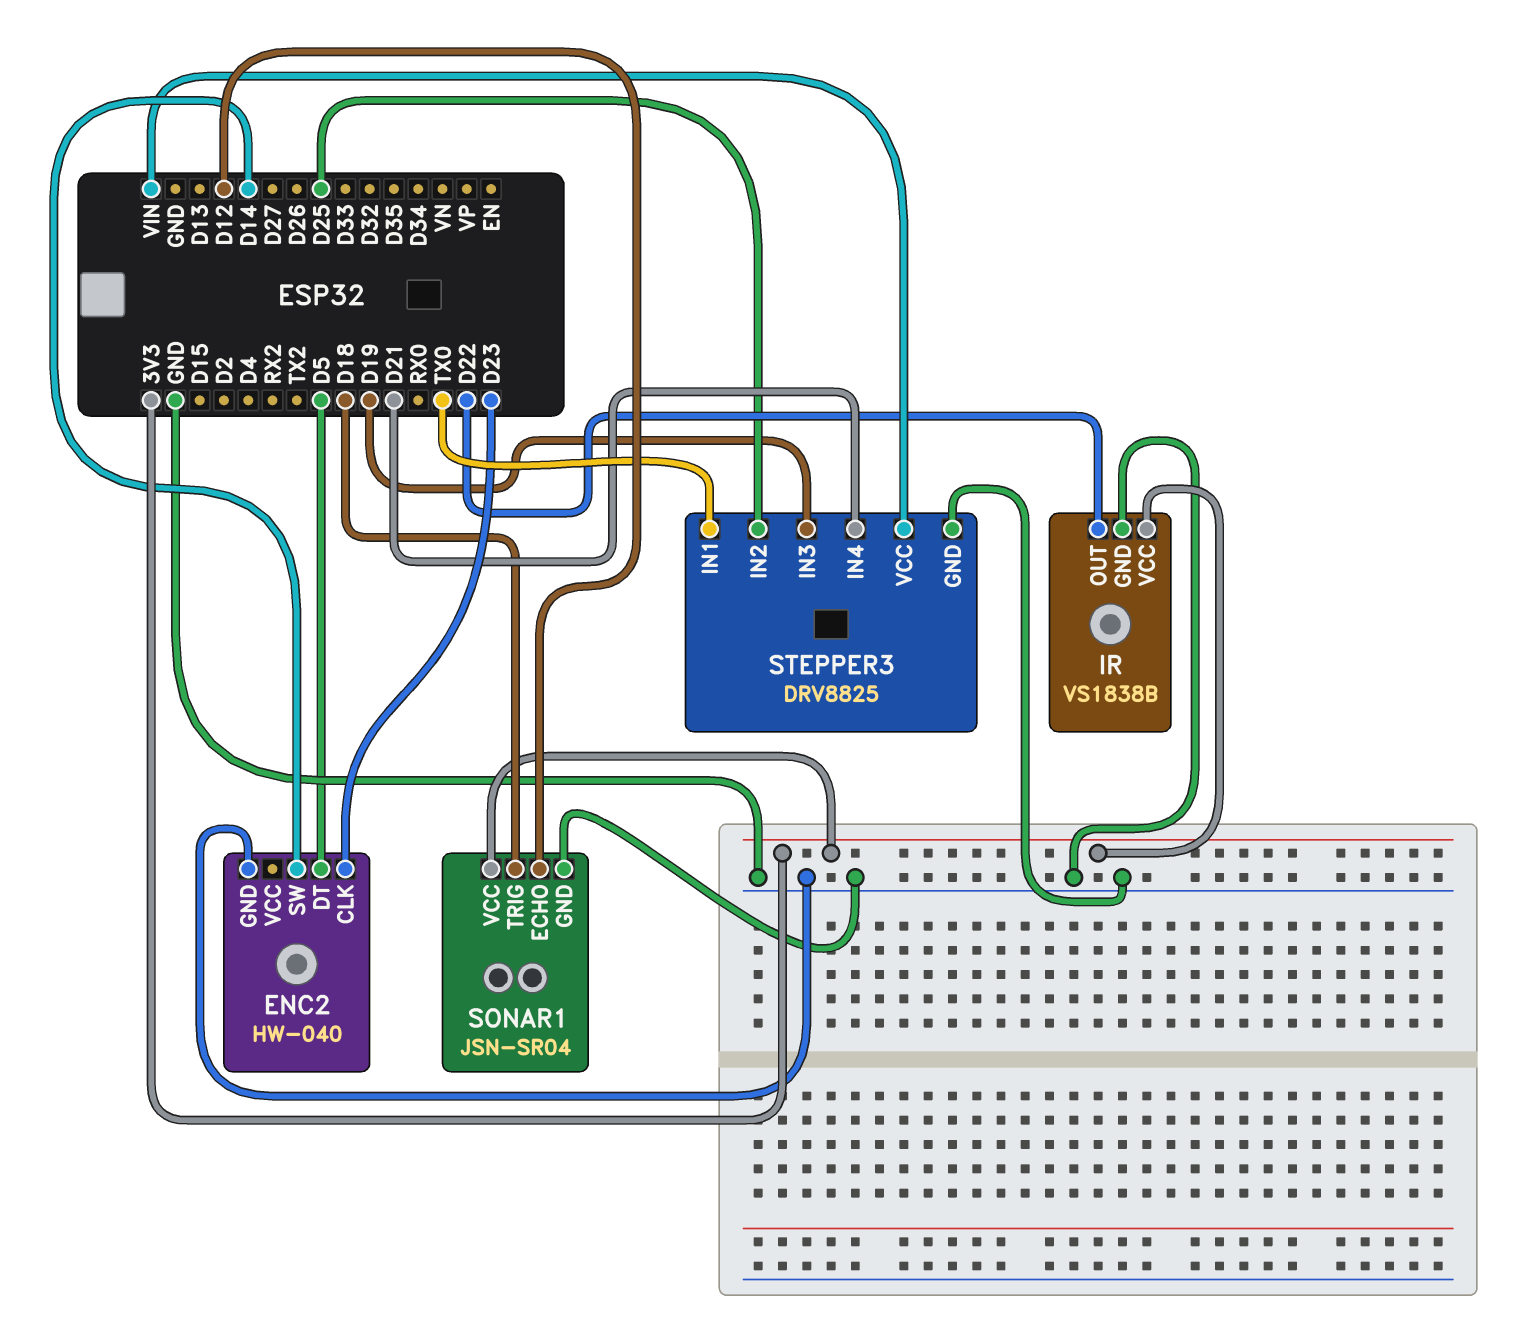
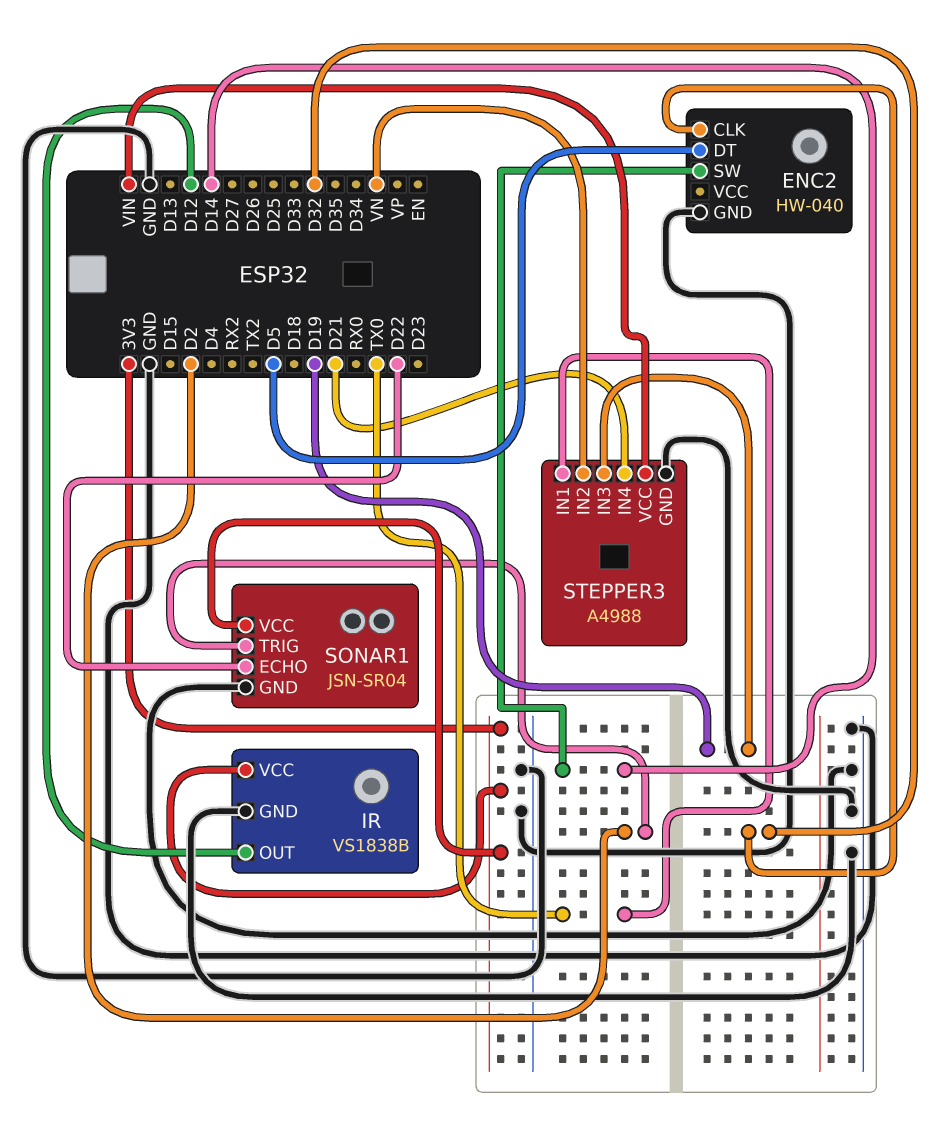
ENC2 pin CLK: D23 -> D32
IR pin OUT: D22 -> D12
SONAR1 pin ECHO: D12 -> D22
SONAR1 pin TRIG: D18 -> D2
STEPPER3: DRV8825 -> A4988
STEPPER3 pin IN2: D25 -> VN

